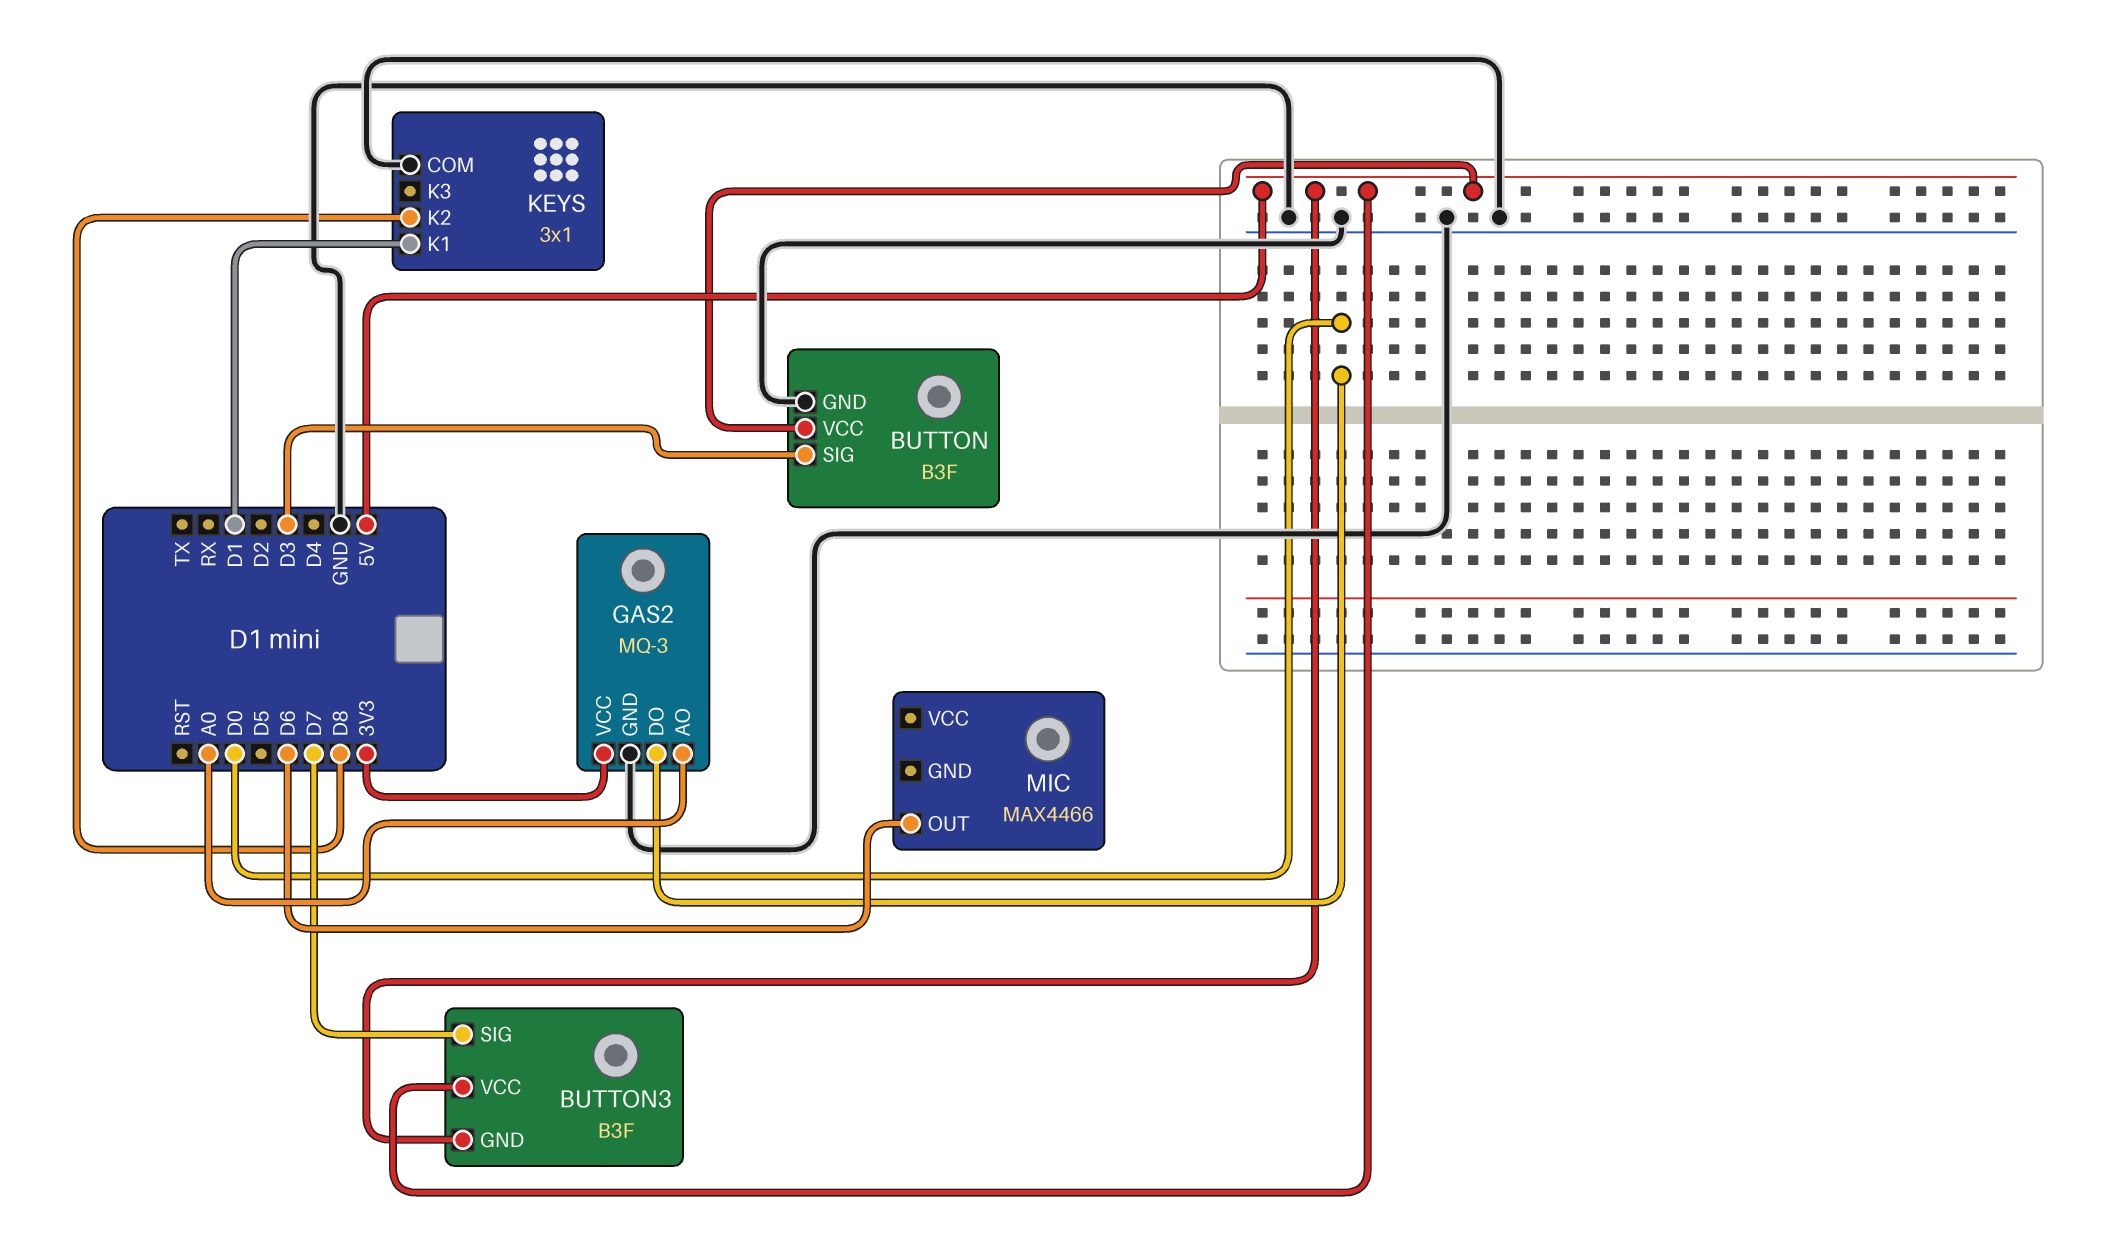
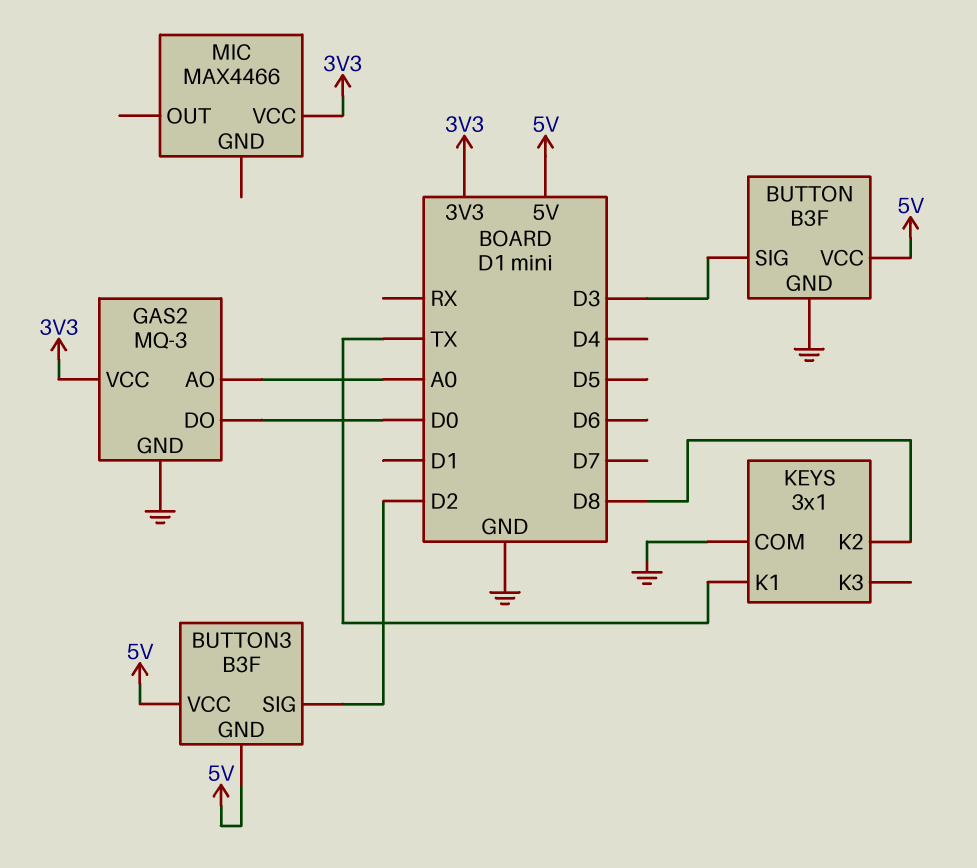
BUTTON3 pin SIG: D7 -> D2
KEYS pin K1: D1 -> TX
MIC pin OUT: D6 -> none
MIC pin VCC: none -> 3V3

